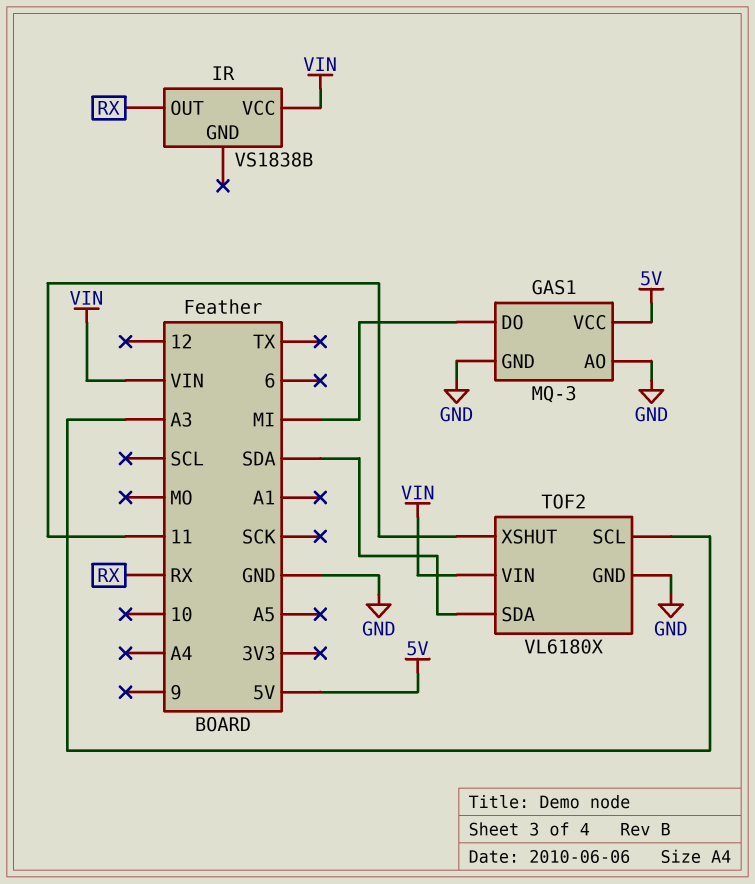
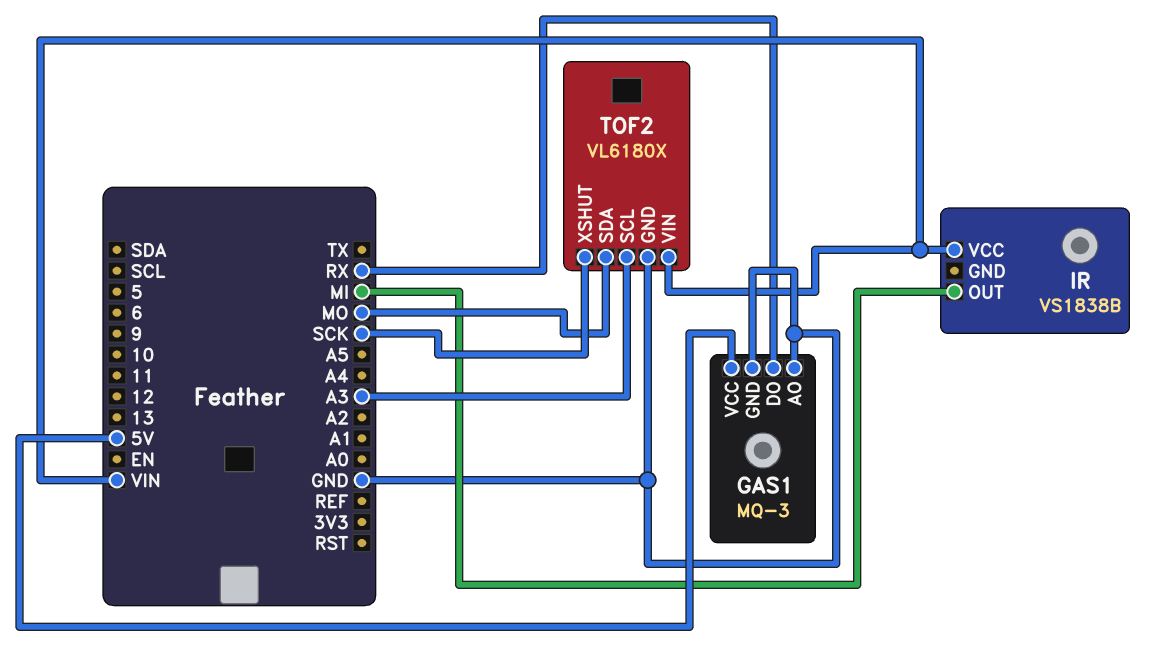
GAS1 pin DO: MI -> RX
IR pin OUT: RX -> MI
TOF2 pin SDA: SDA -> MO
TOF2 pin XSHUT: 11 -> SCK

